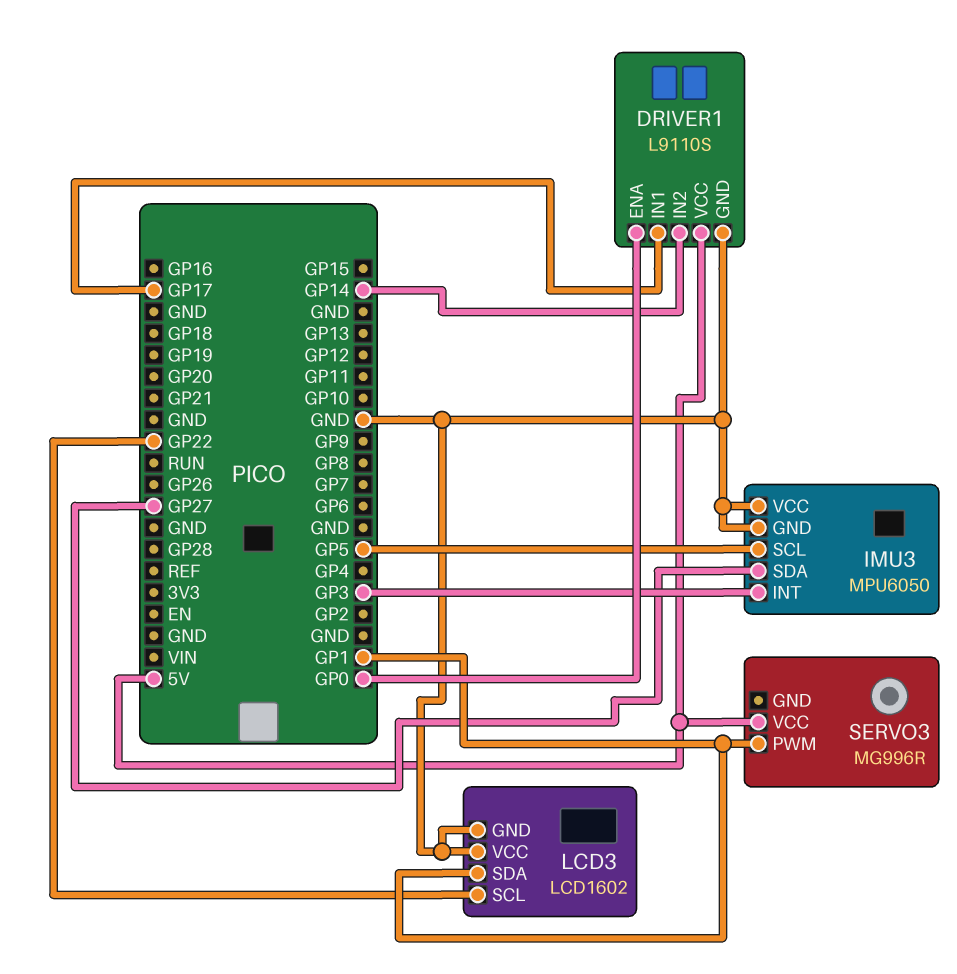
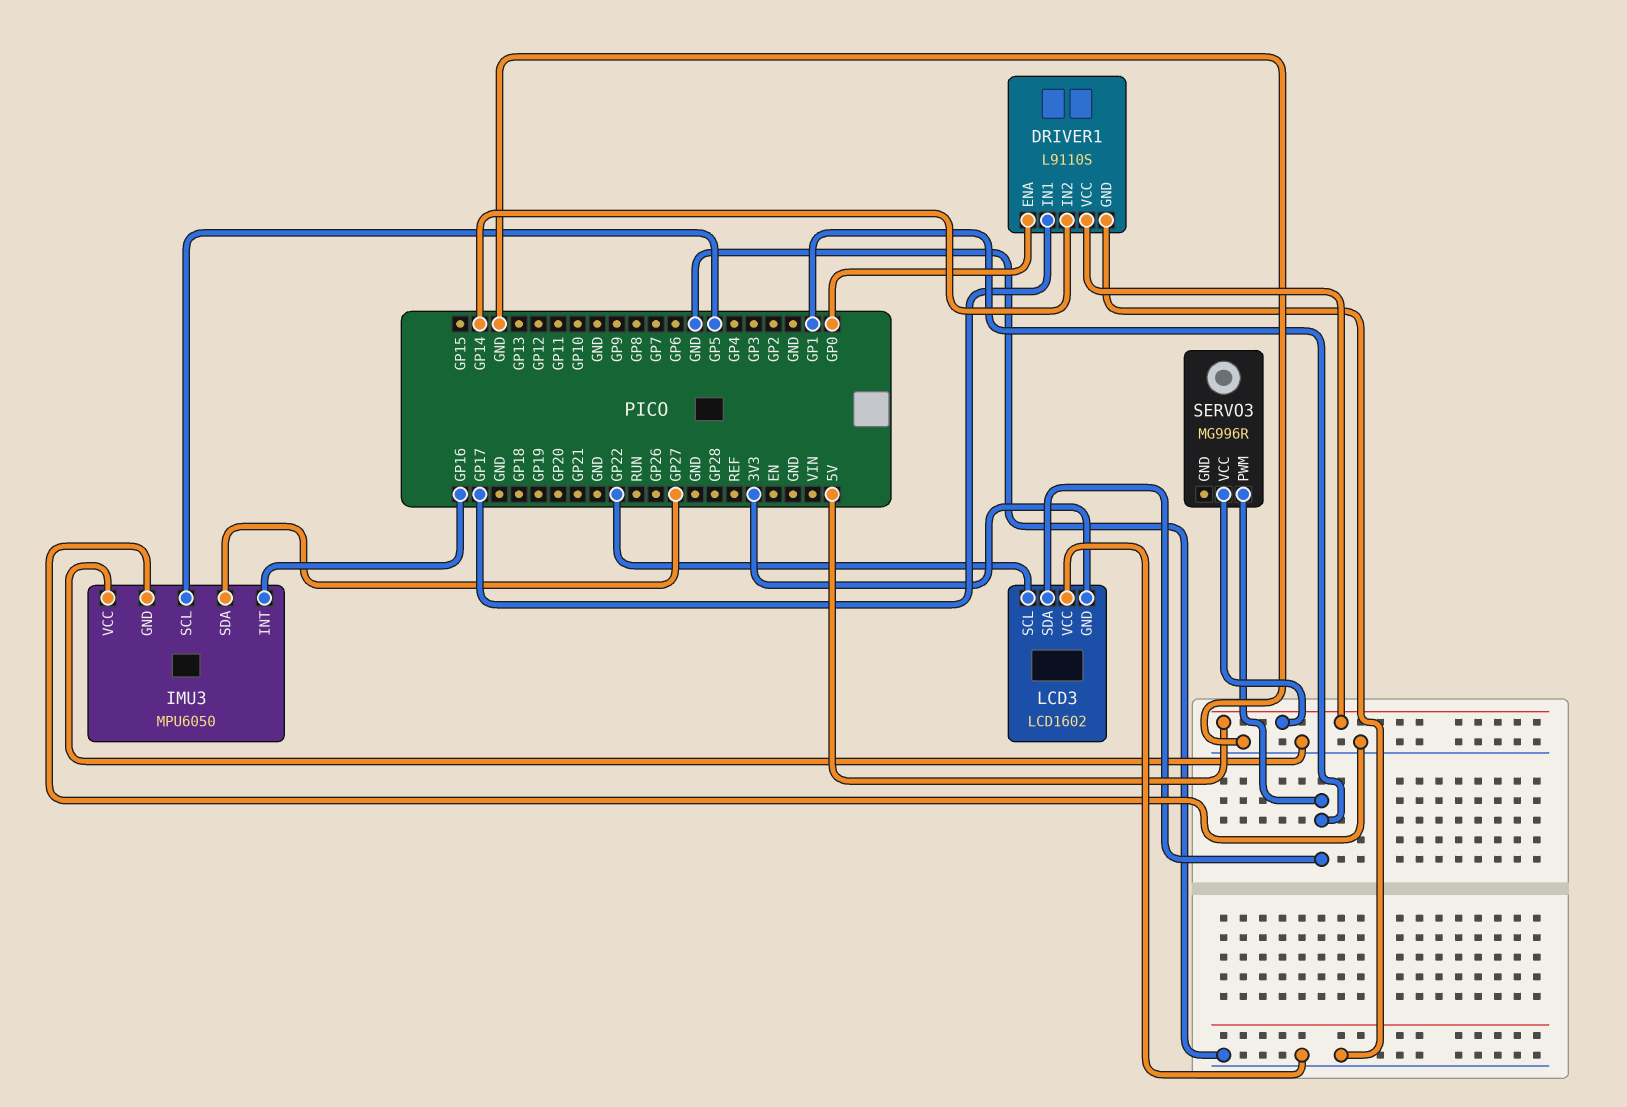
IMU3 pin INT: GP3 -> GP16
LCD3 pin GND: GND -> 3V3

